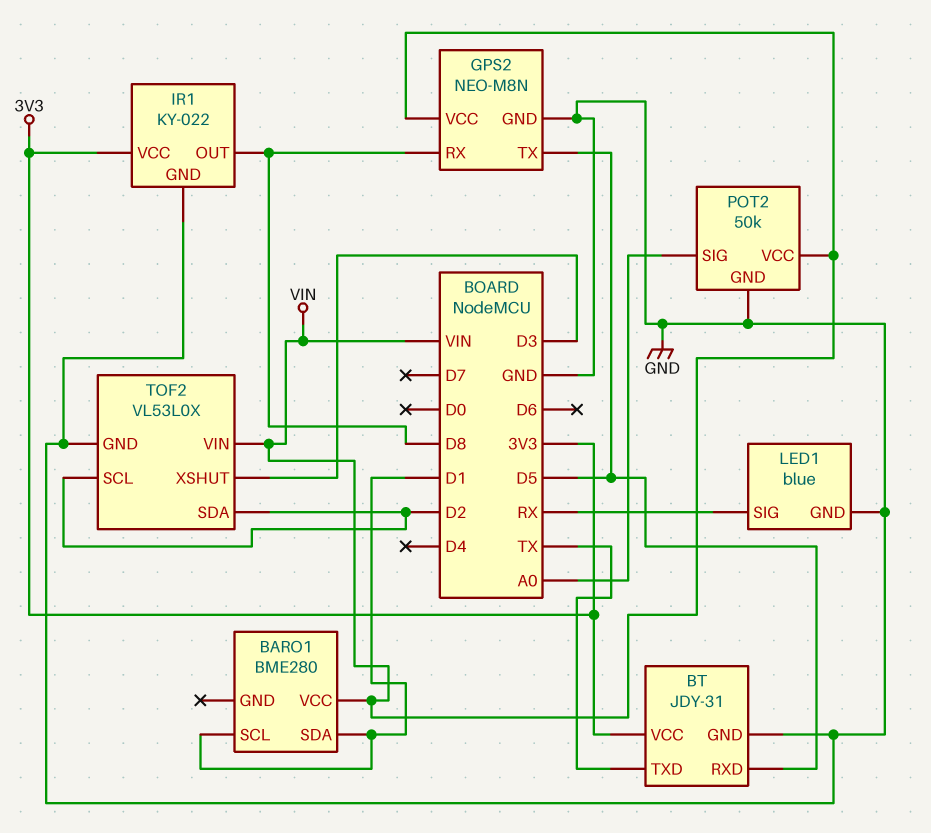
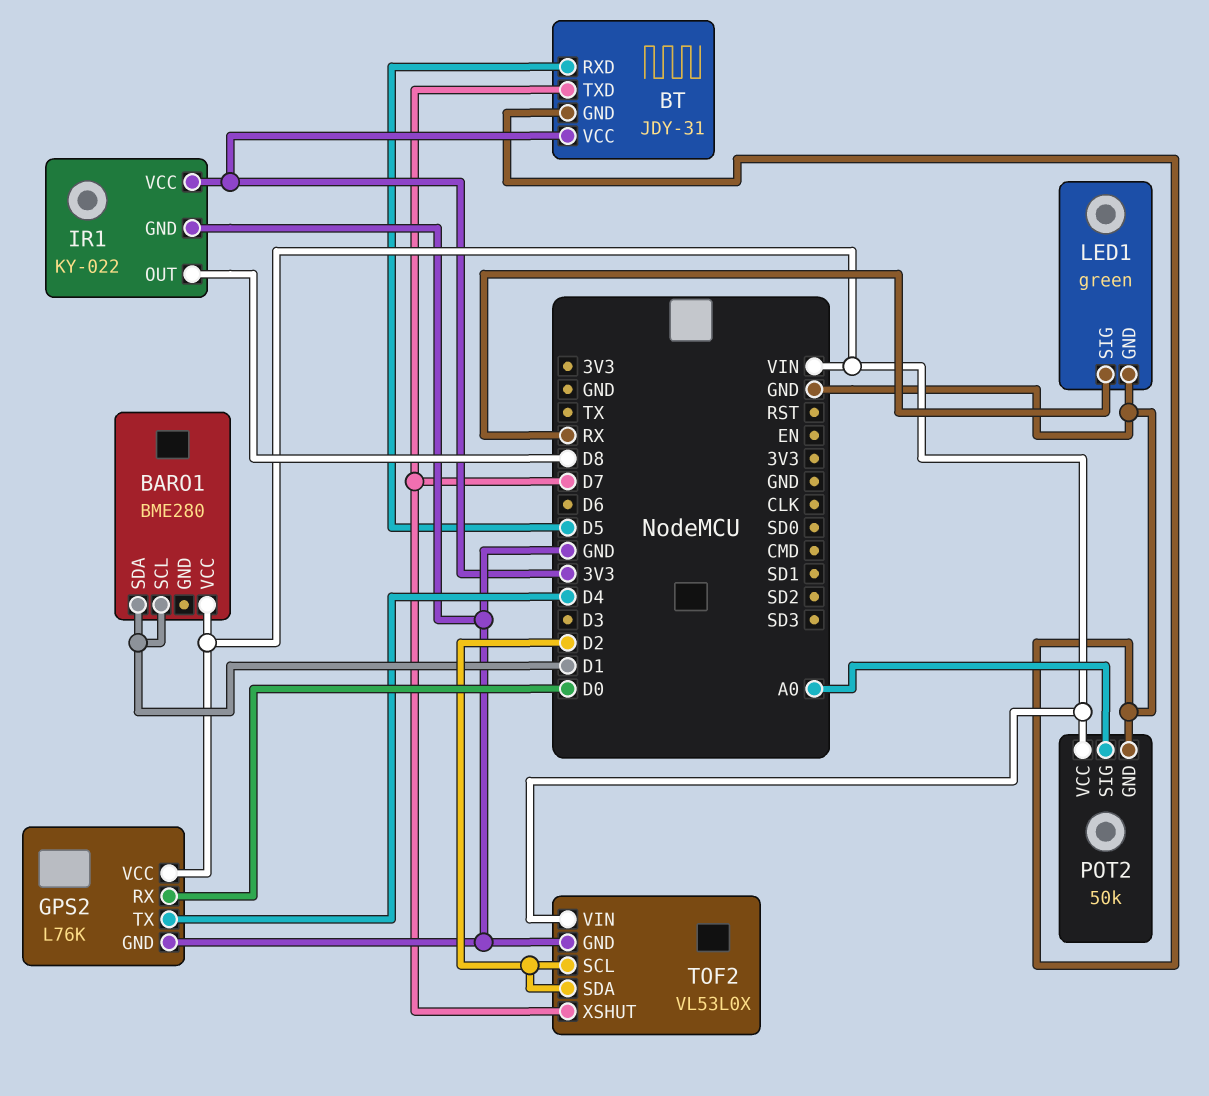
BT pin TXD: TX -> D7
GPS2: NEO-M8N -> L76K
GPS2 pin RX: D8 -> D0
GPS2 pin TX: D5 -> D4
LED1: blue -> green
TOF2 pin XSHUT: D3 -> D7

